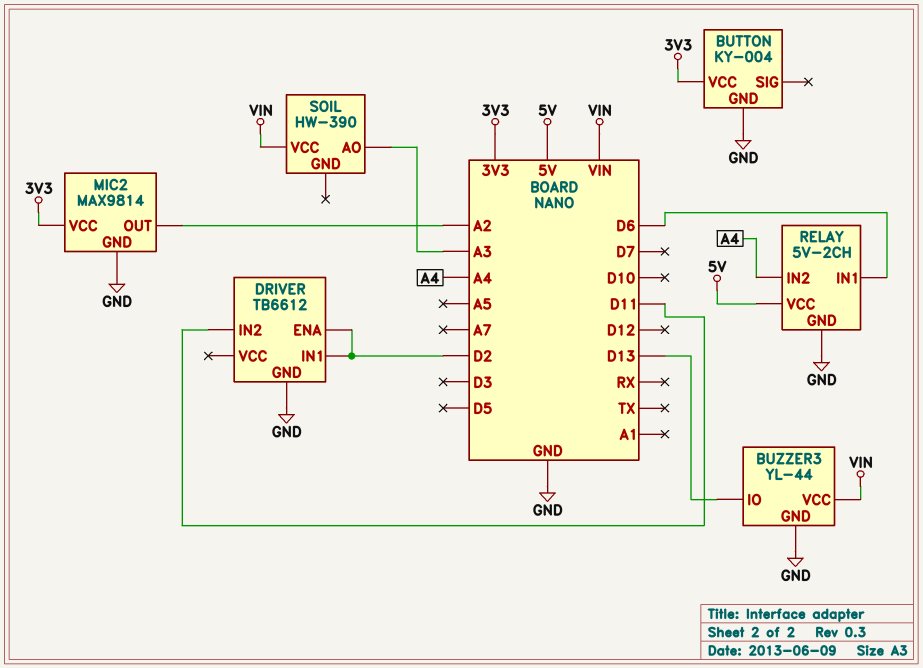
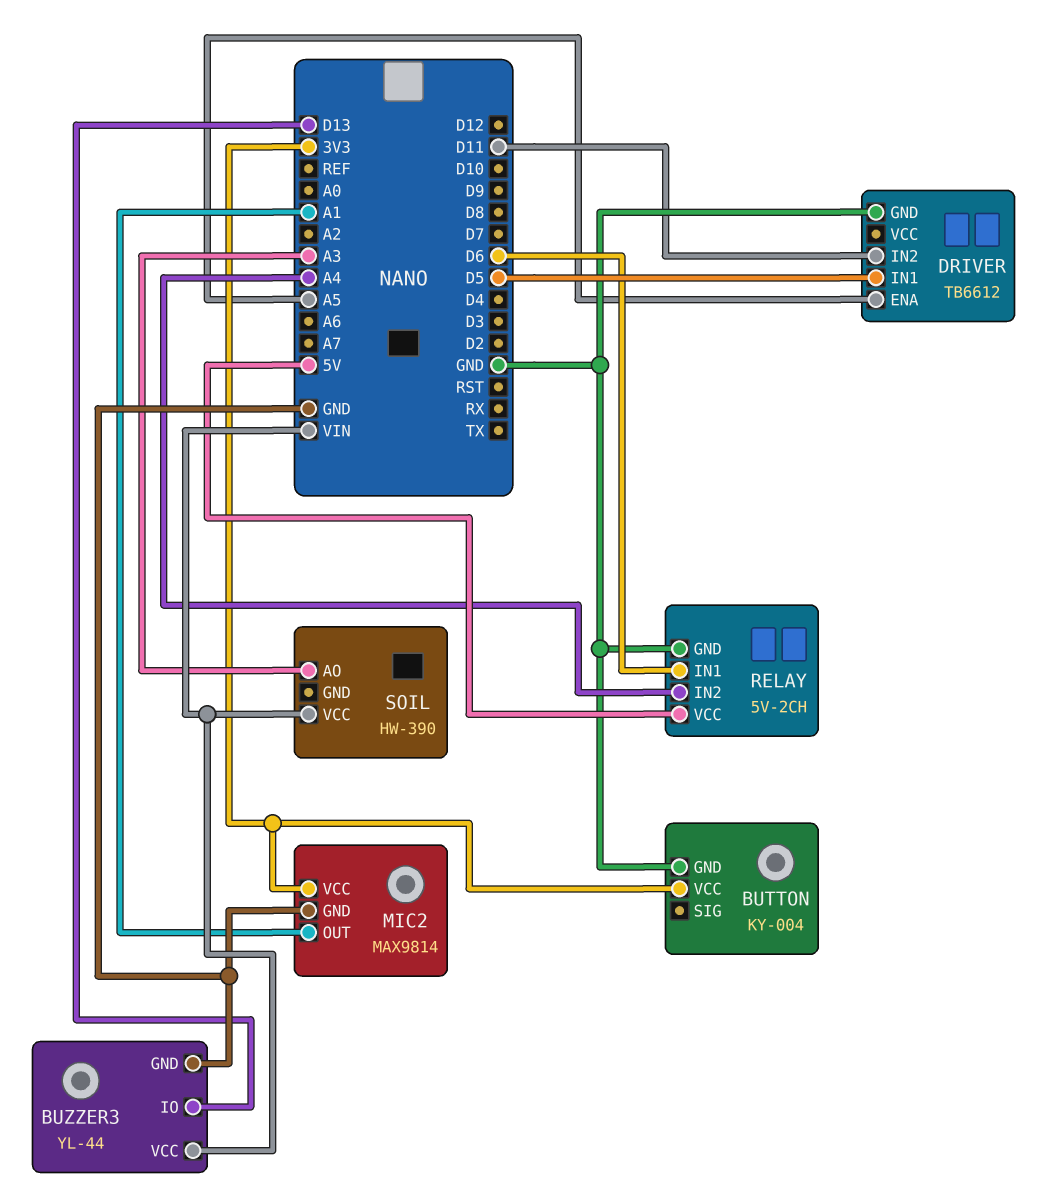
DRIVER pin ENA: D2 -> A5
DRIVER pin IN1: D2 -> D5
MIC2 pin OUT: A2 -> A1

